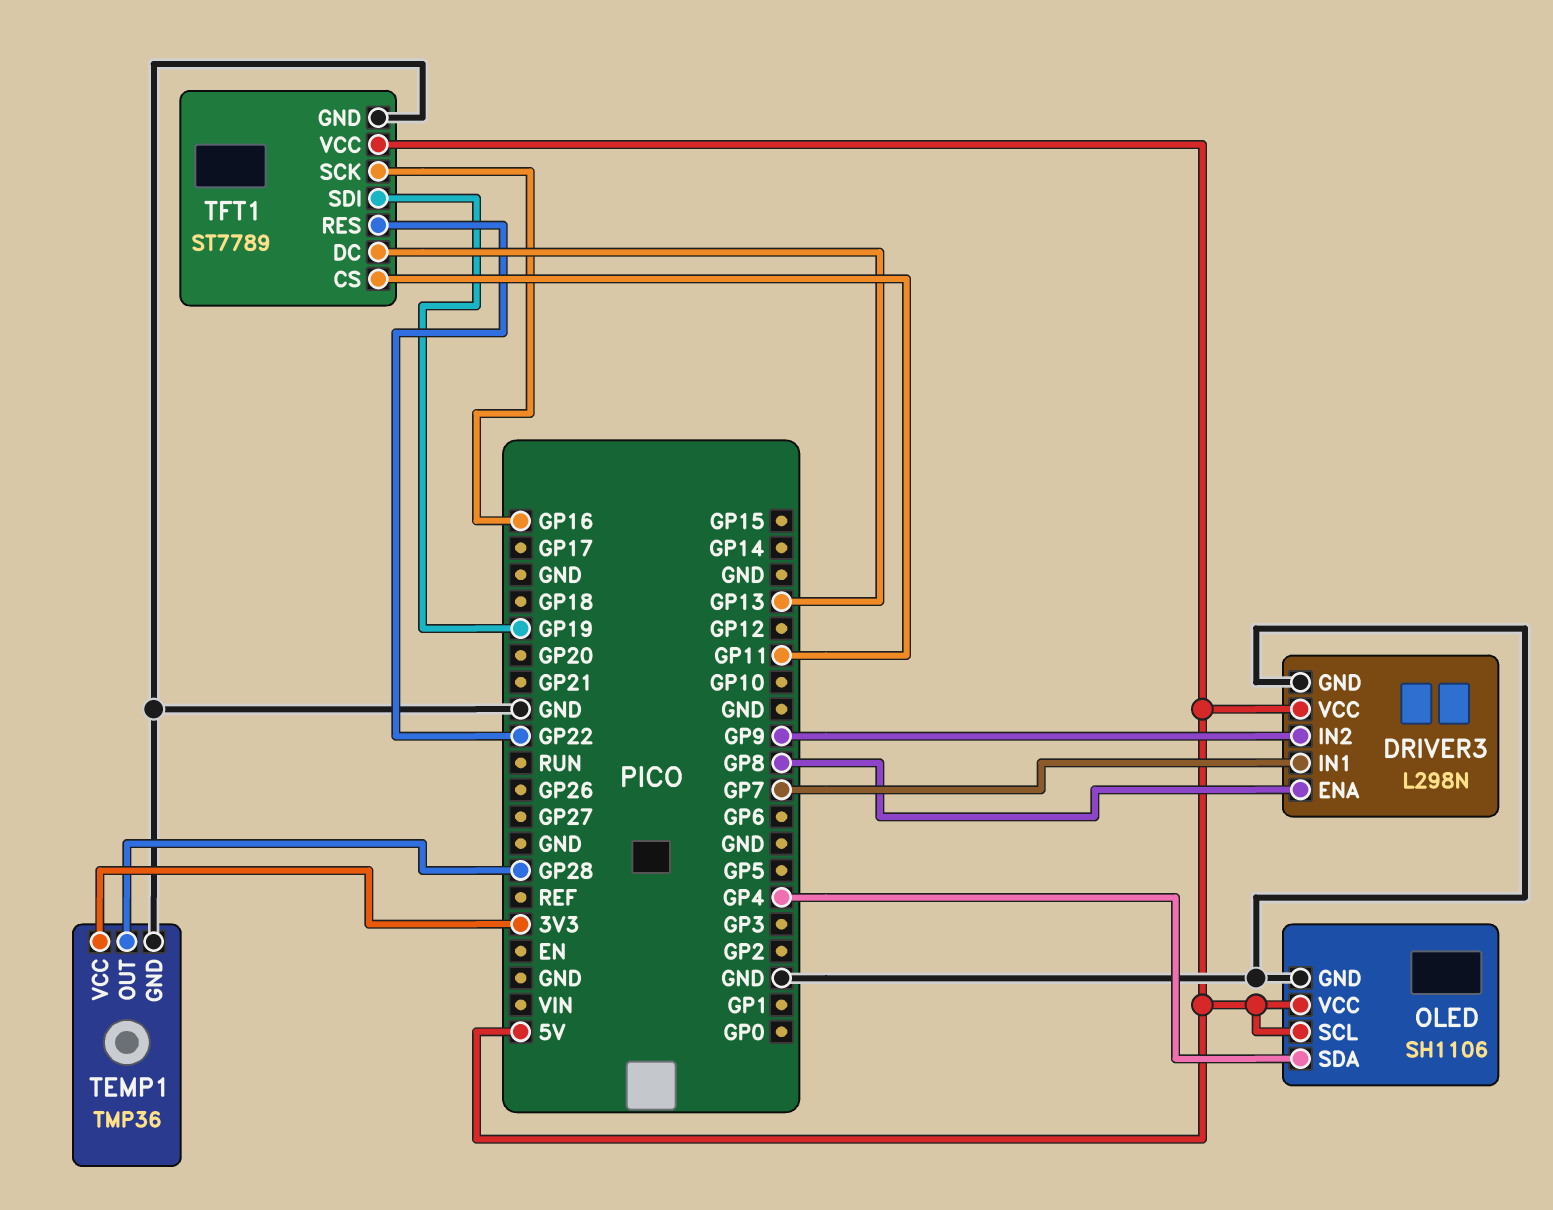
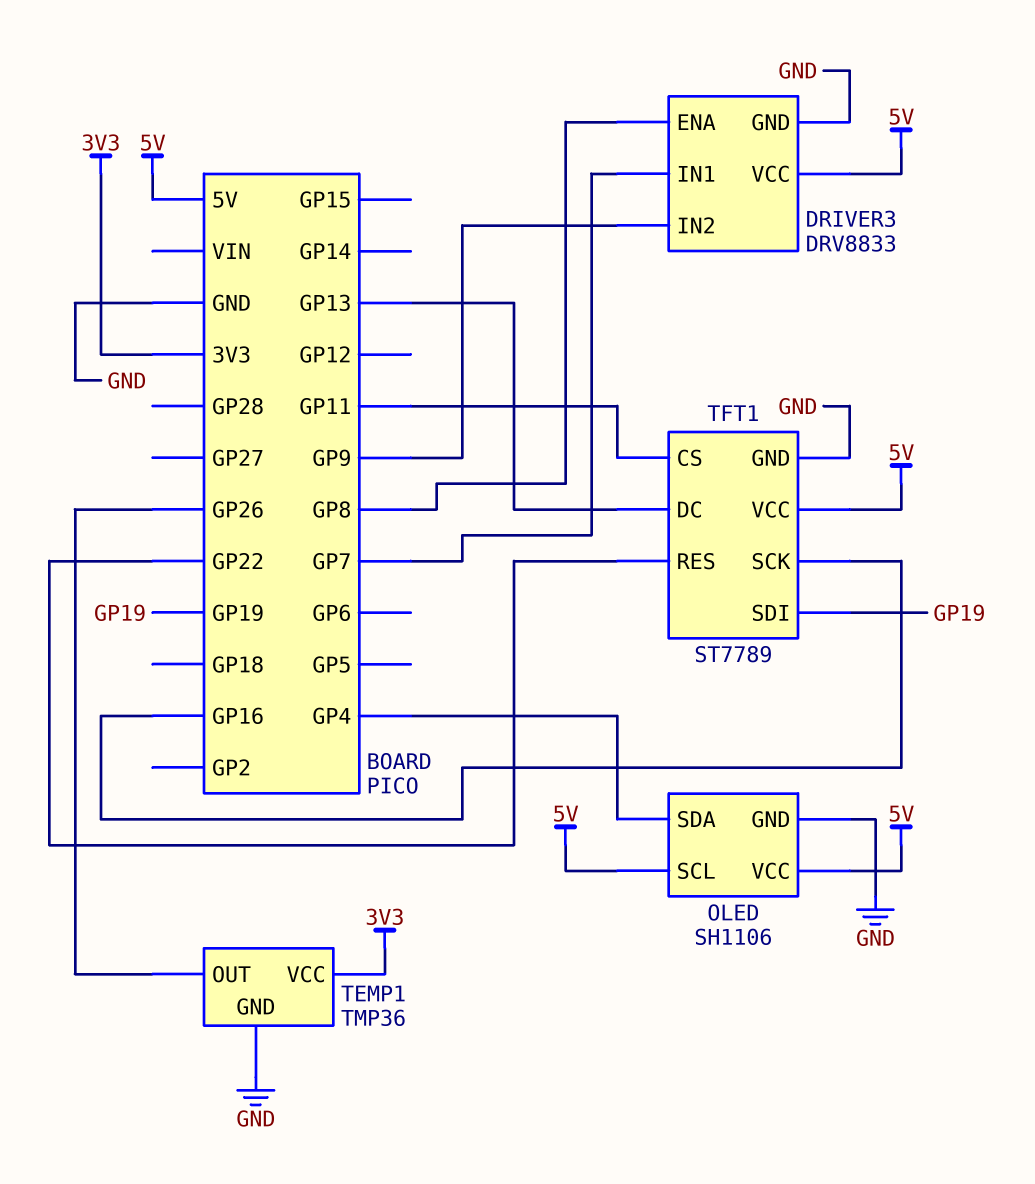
DRIVER3: L298N -> DRV8833
TEMP1 pin OUT: GP28 -> GP26

